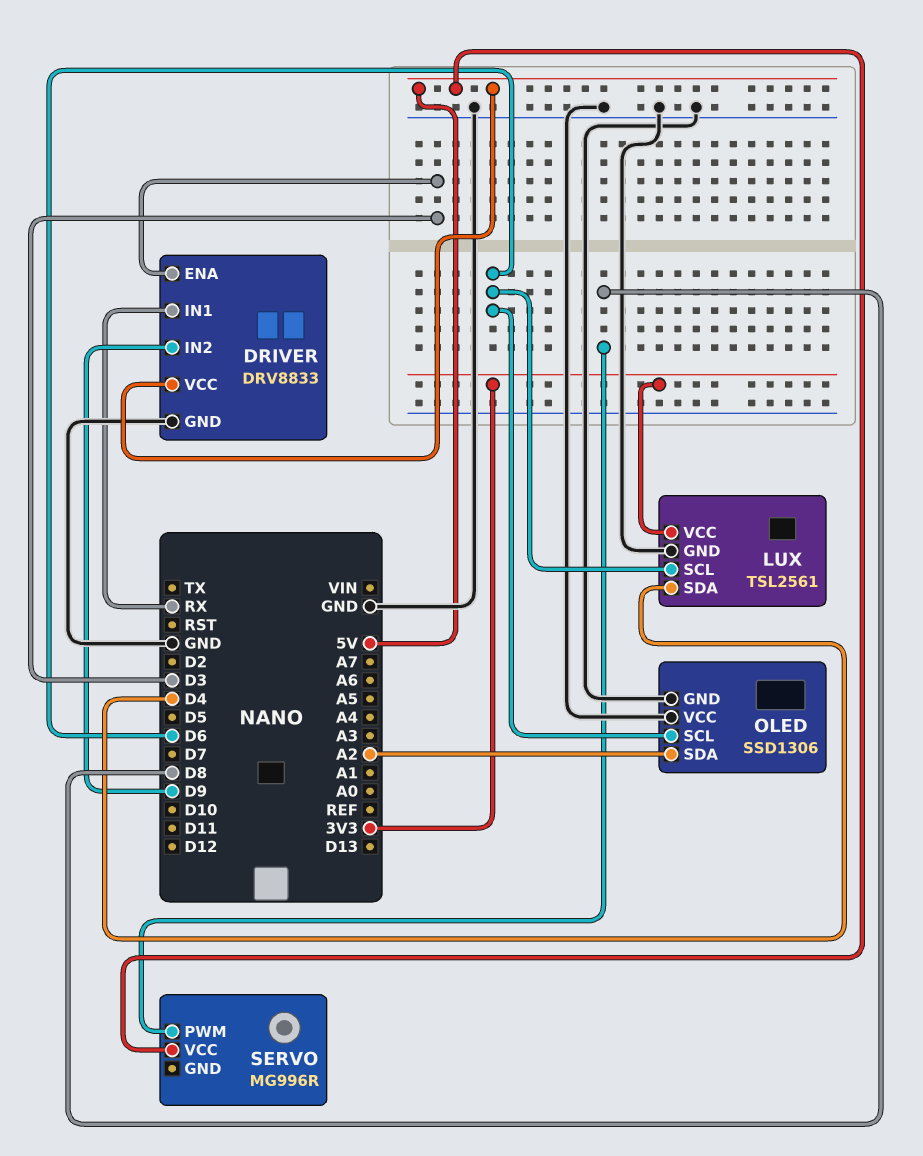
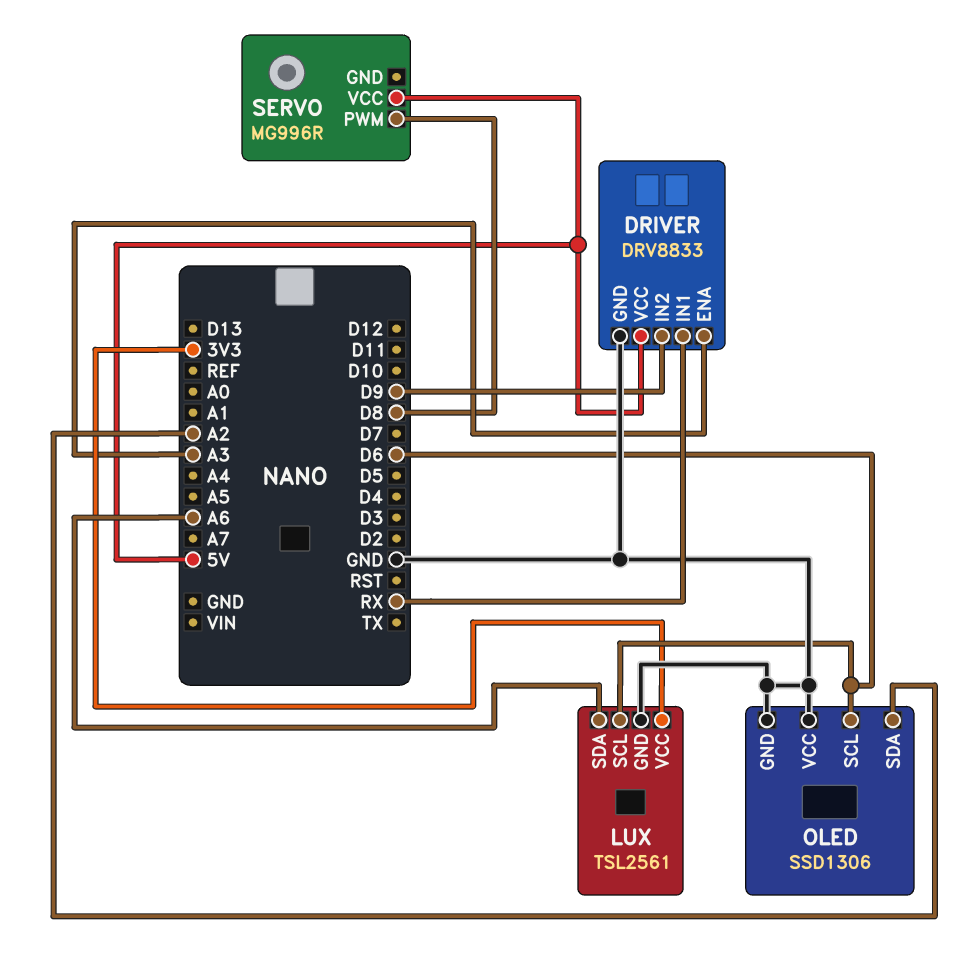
DRIVER pin ENA: D3 -> A3
LUX pin SDA: D4 -> A6

